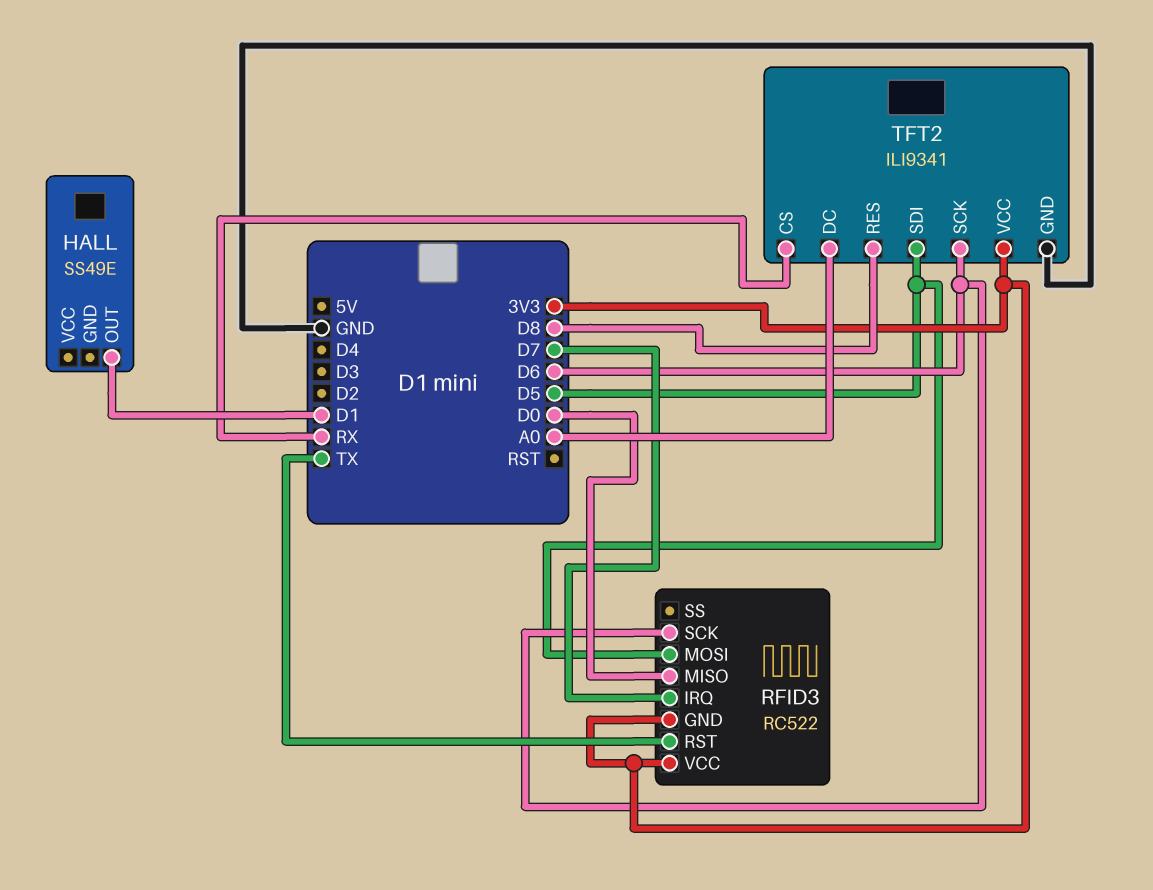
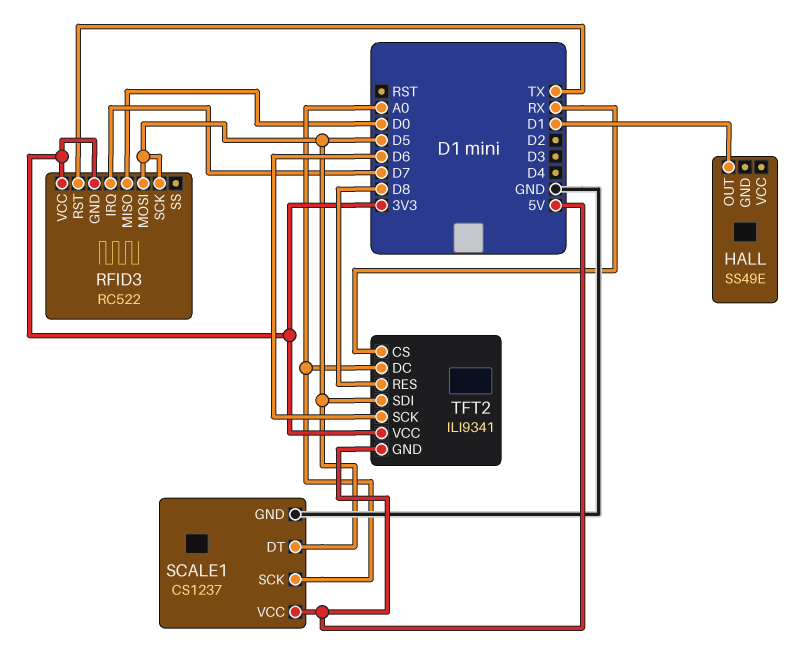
RFID3 pin SCK: D6 -> D5
SCALE1: none -> CS1237
SCALE1 pin DT: none -> D5
SCALE1 pin GND: none -> GND
SCALE1 pin SCK: none -> A0
SCALE1 pin VCC: none -> 5V
TFT2 pin GND: GND -> 5V

